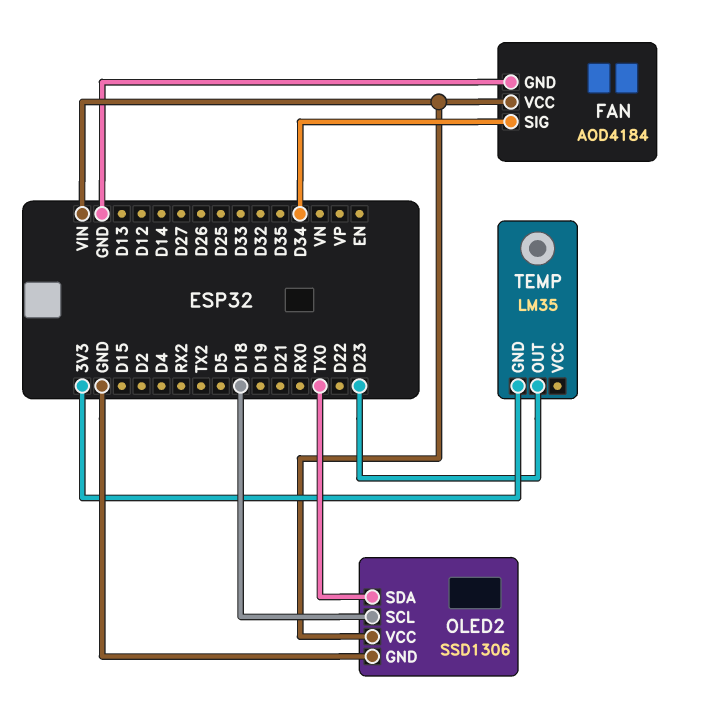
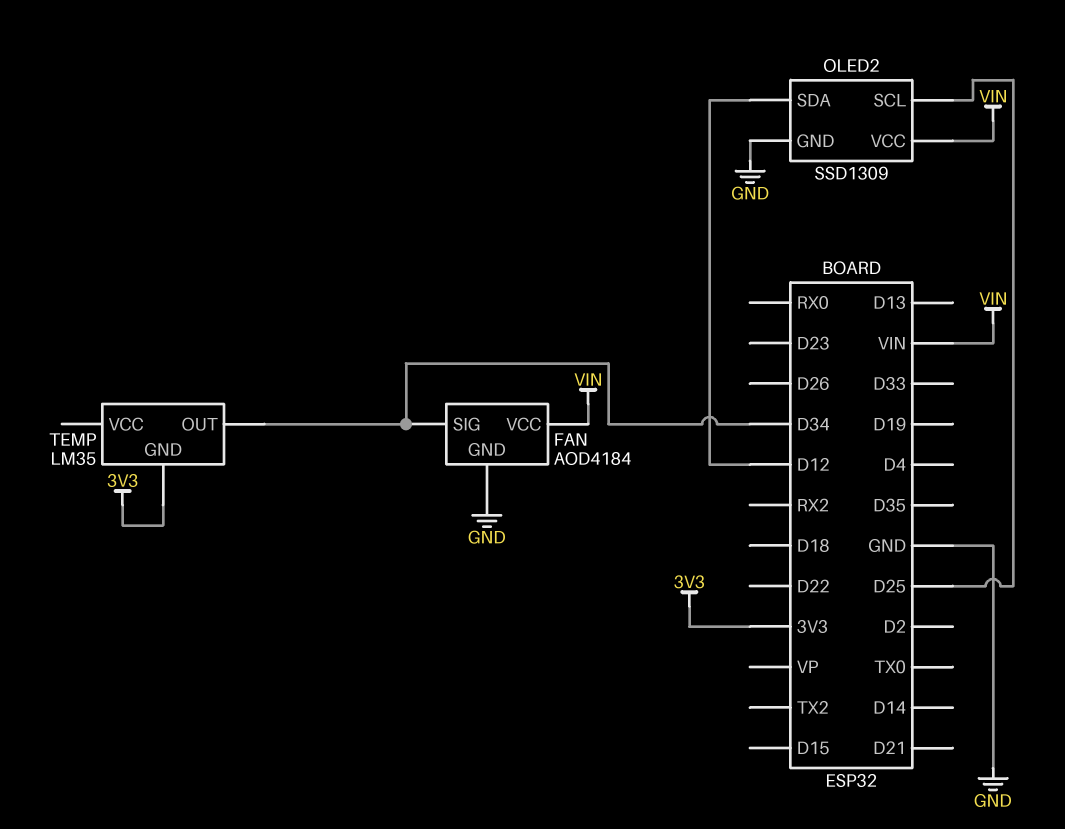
OLED2: SSD1306 -> SSD1309
OLED2 pin SCL: D18 -> D25
OLED2 pin SDA: TX0 -> D12
TEMP pin OUT: D23 -> D34

